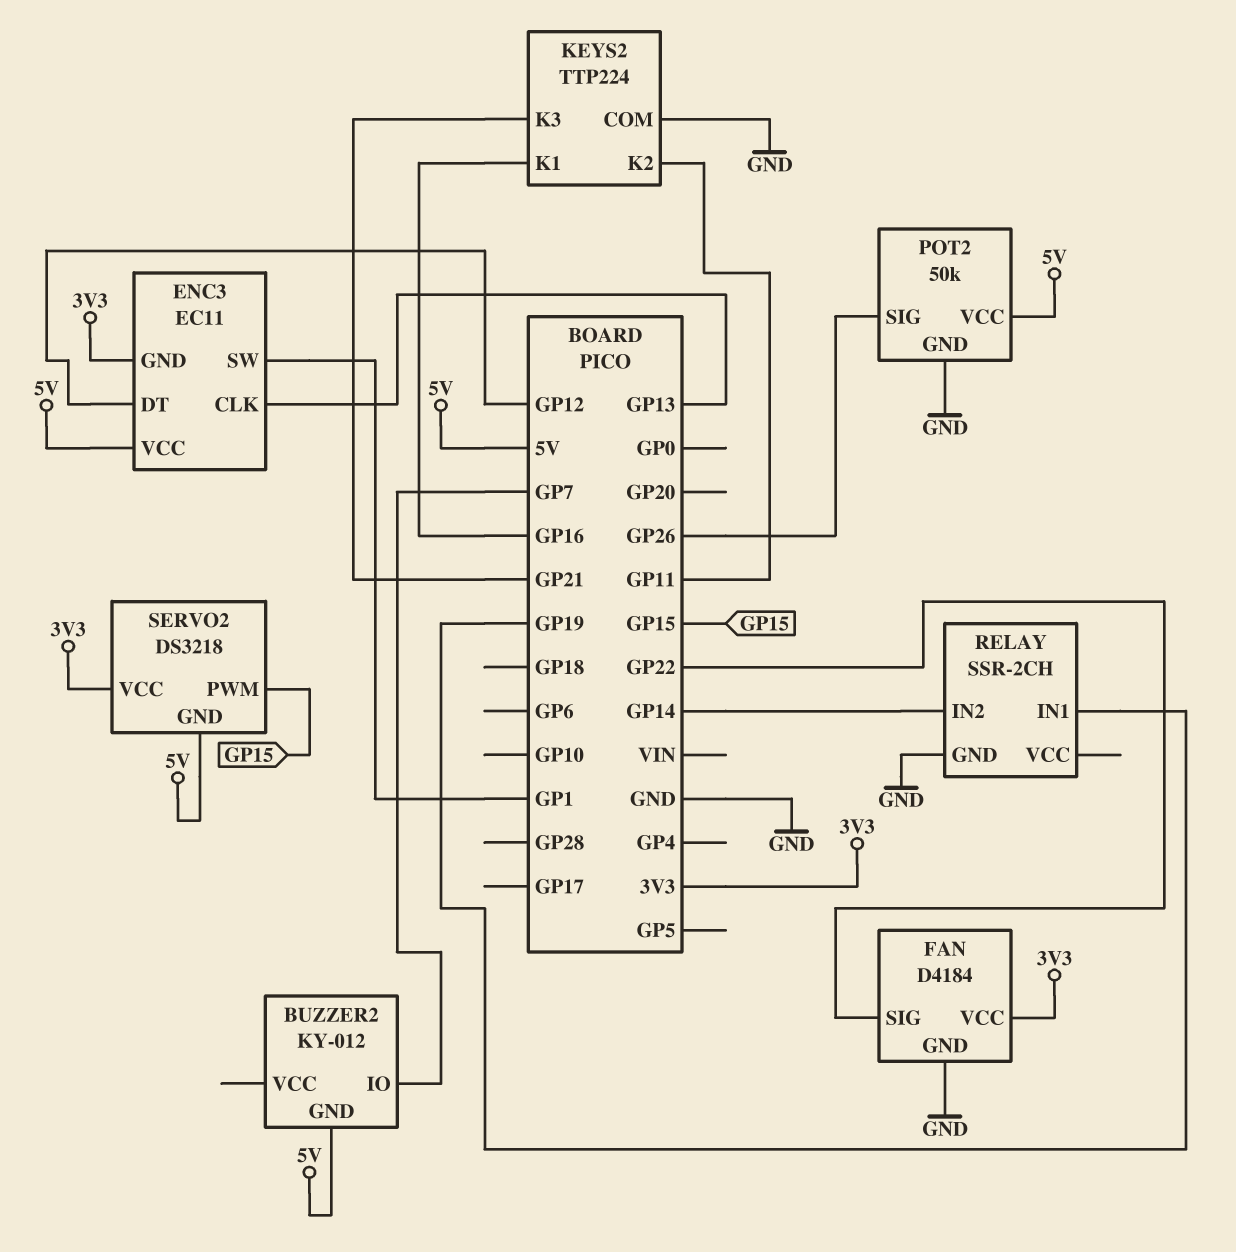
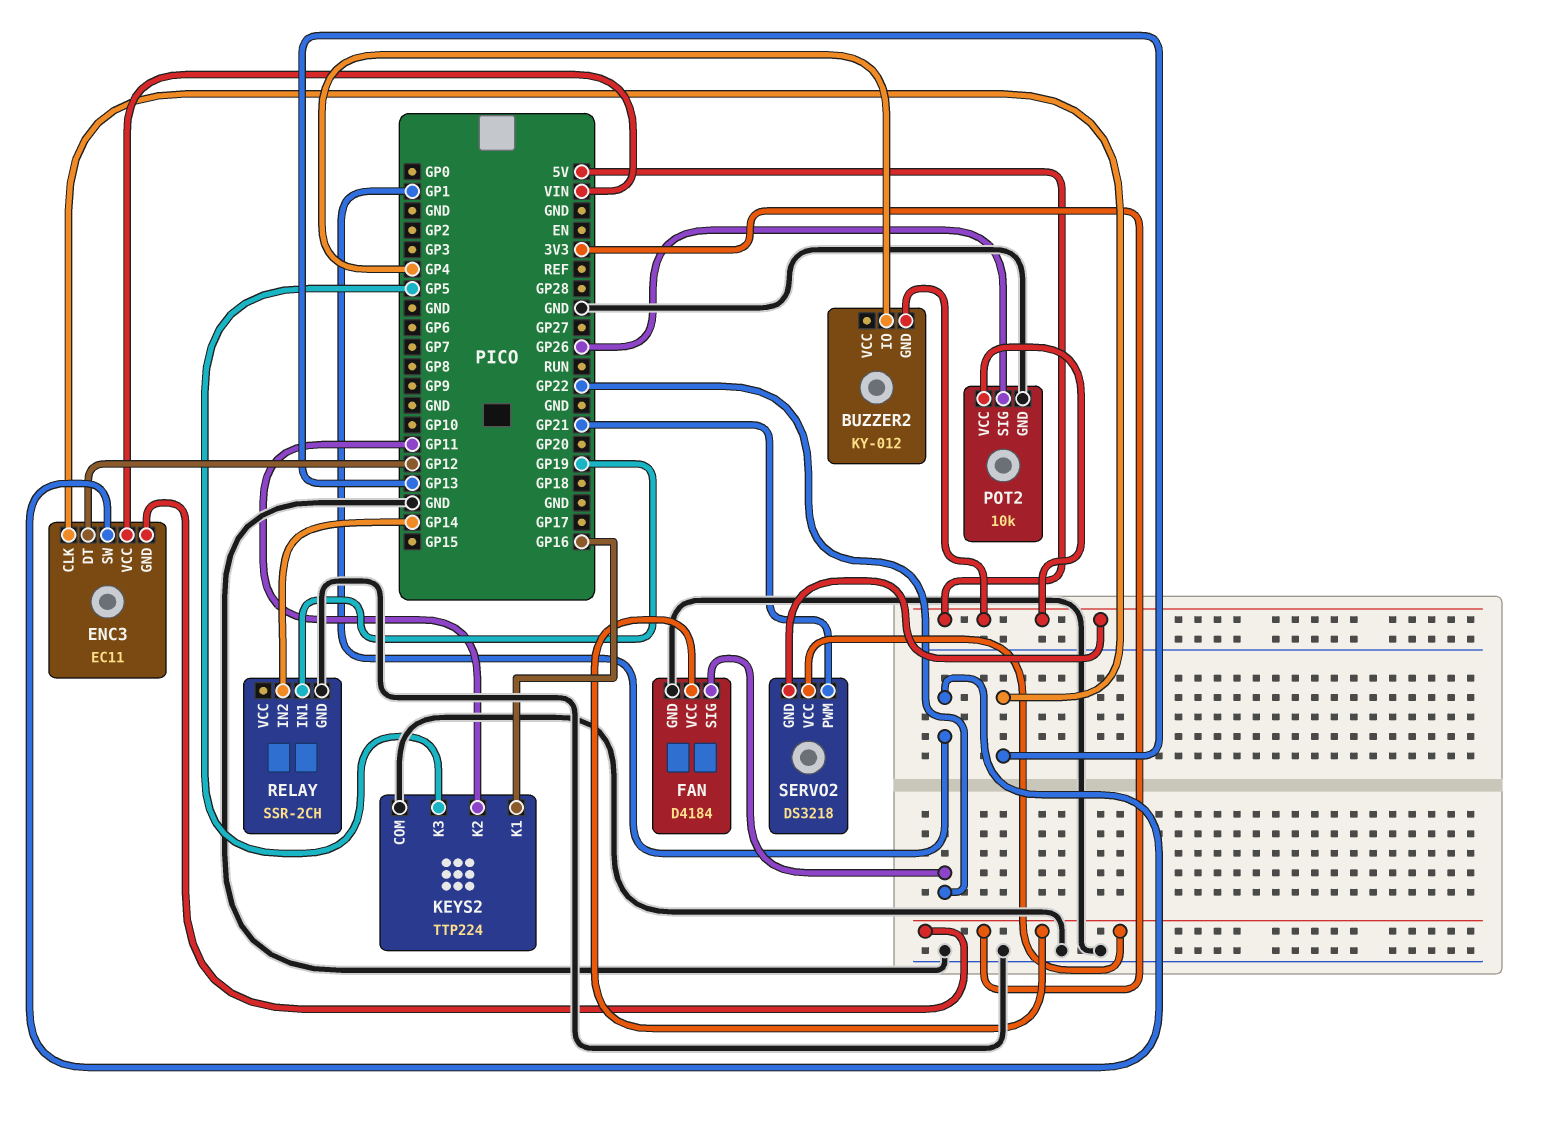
BUZZER2 pin IO: GP7 -> GP4
ENC3 pin VCC: 5V -> VIN
KEYS2 pin K3: GP21 -> GP5
POT2: 50k -> 10k
SERVO2 pin PWM: GP15 -> GP21

